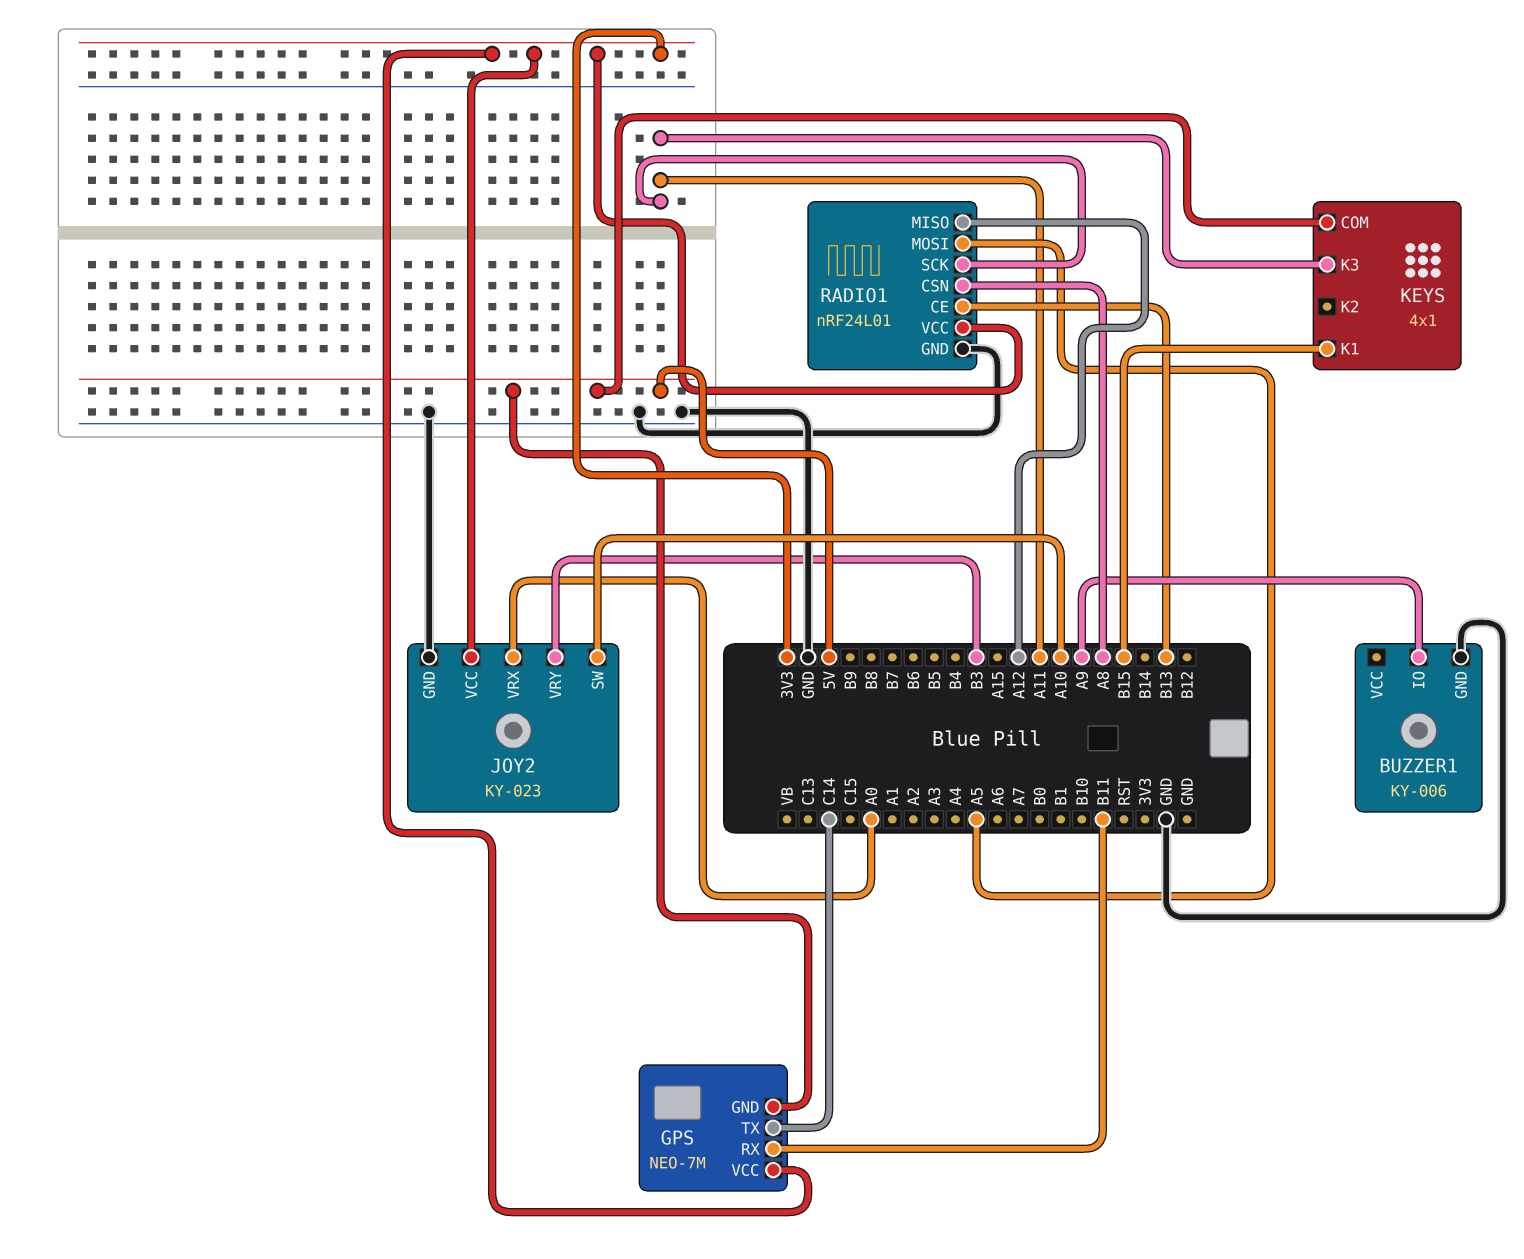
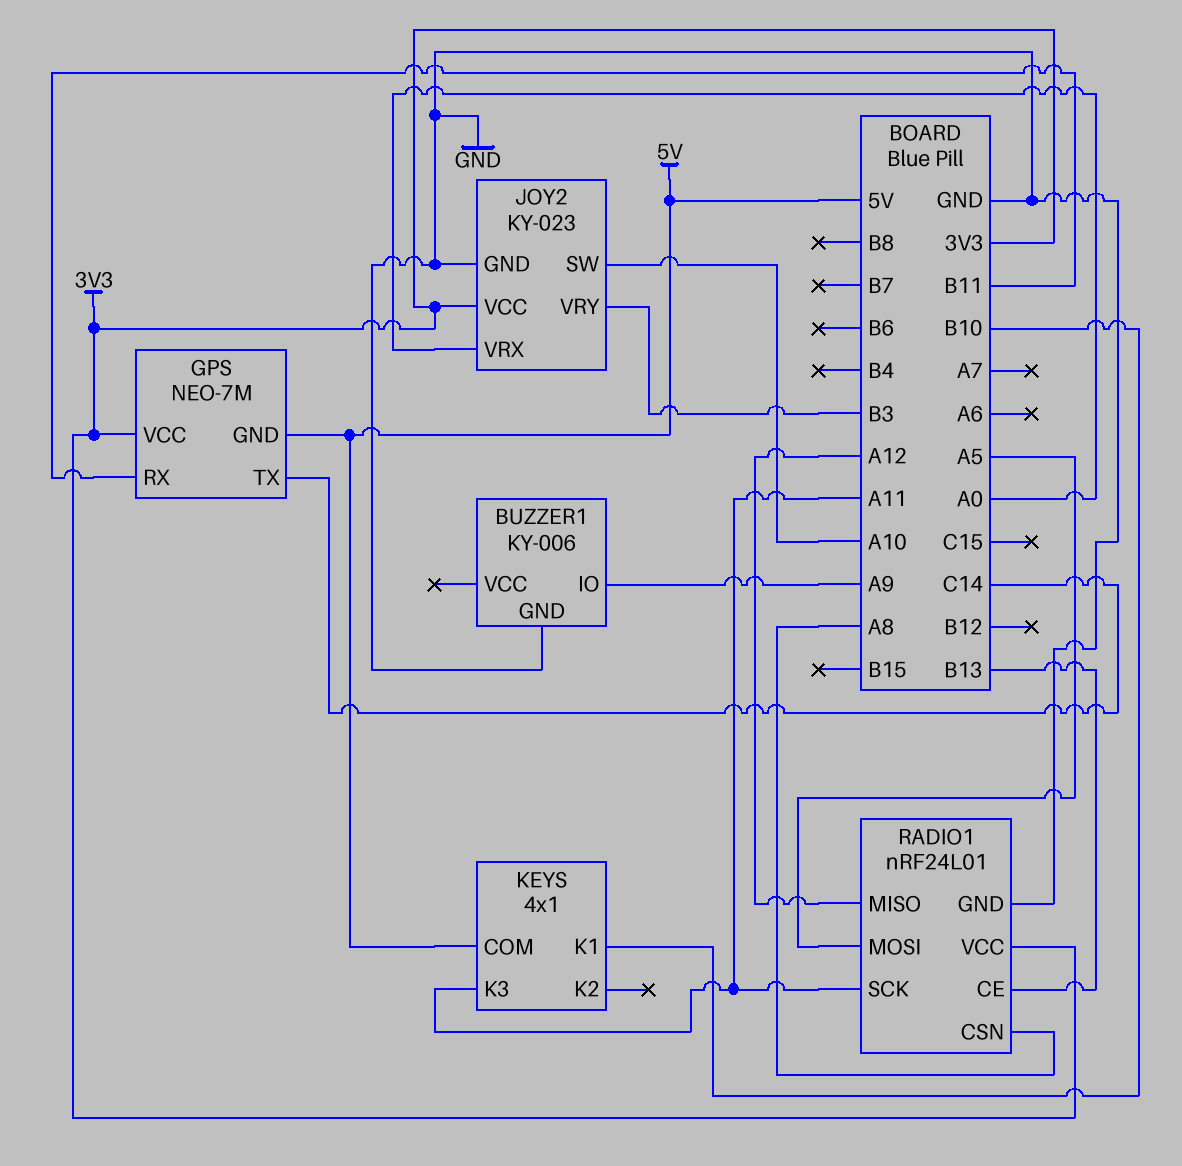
KEYS pin K1: B15 -> B10

